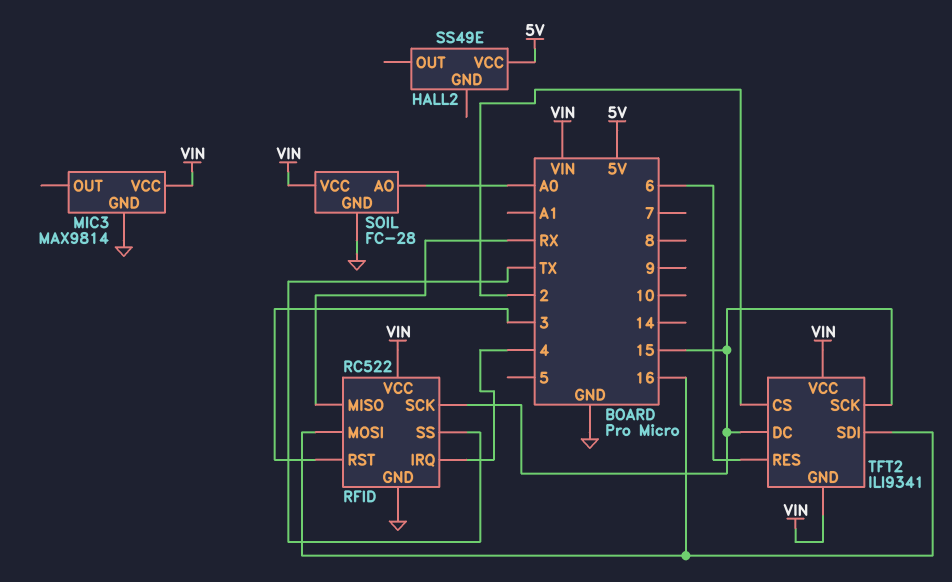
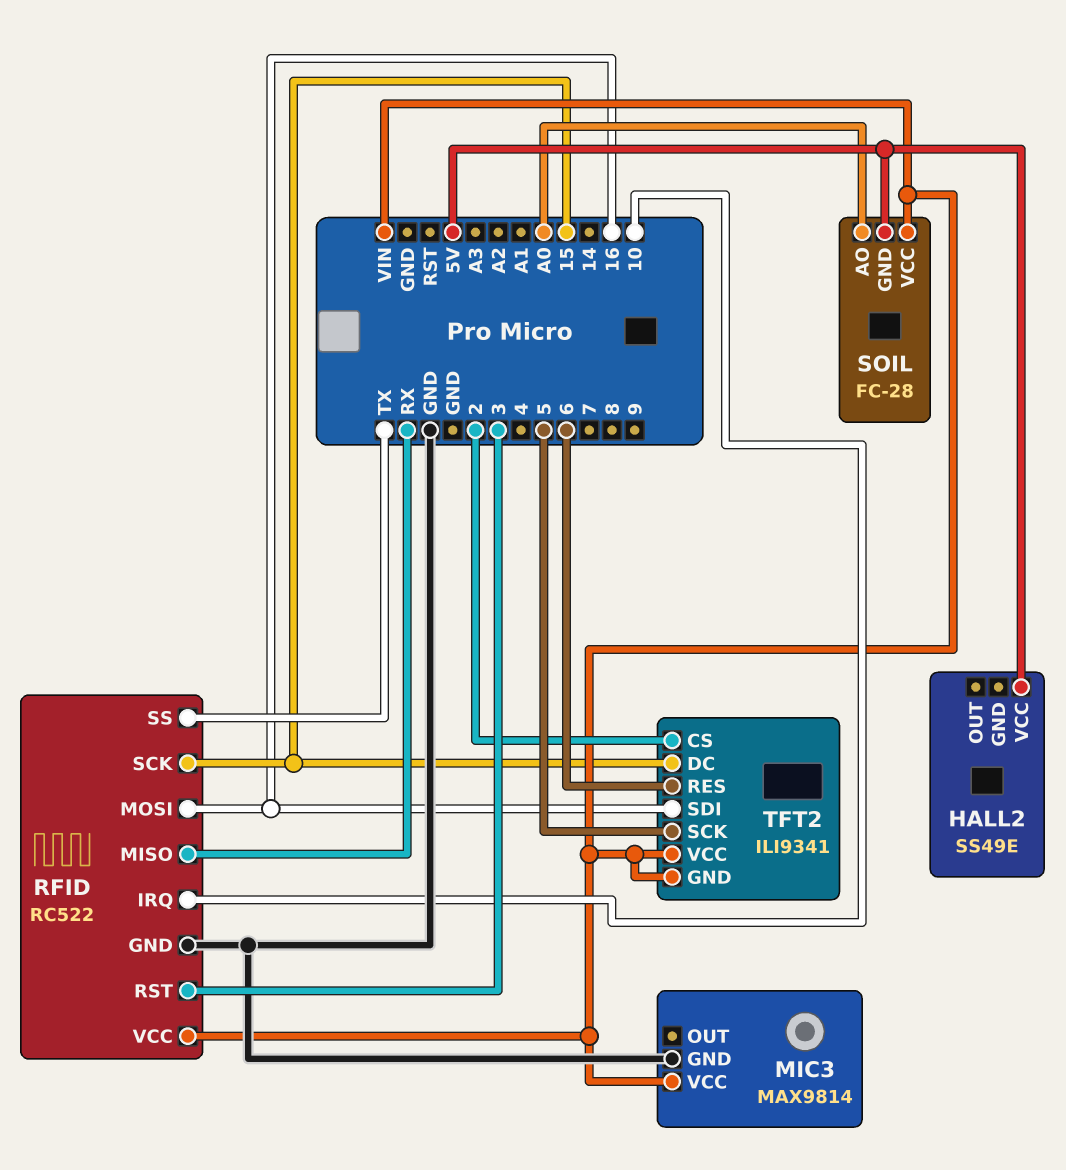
RFID pin IRQ: 4 -> 10
SOIL pin GND: GND -> 5V
TFT2 pin SCK: 15 -> 5

